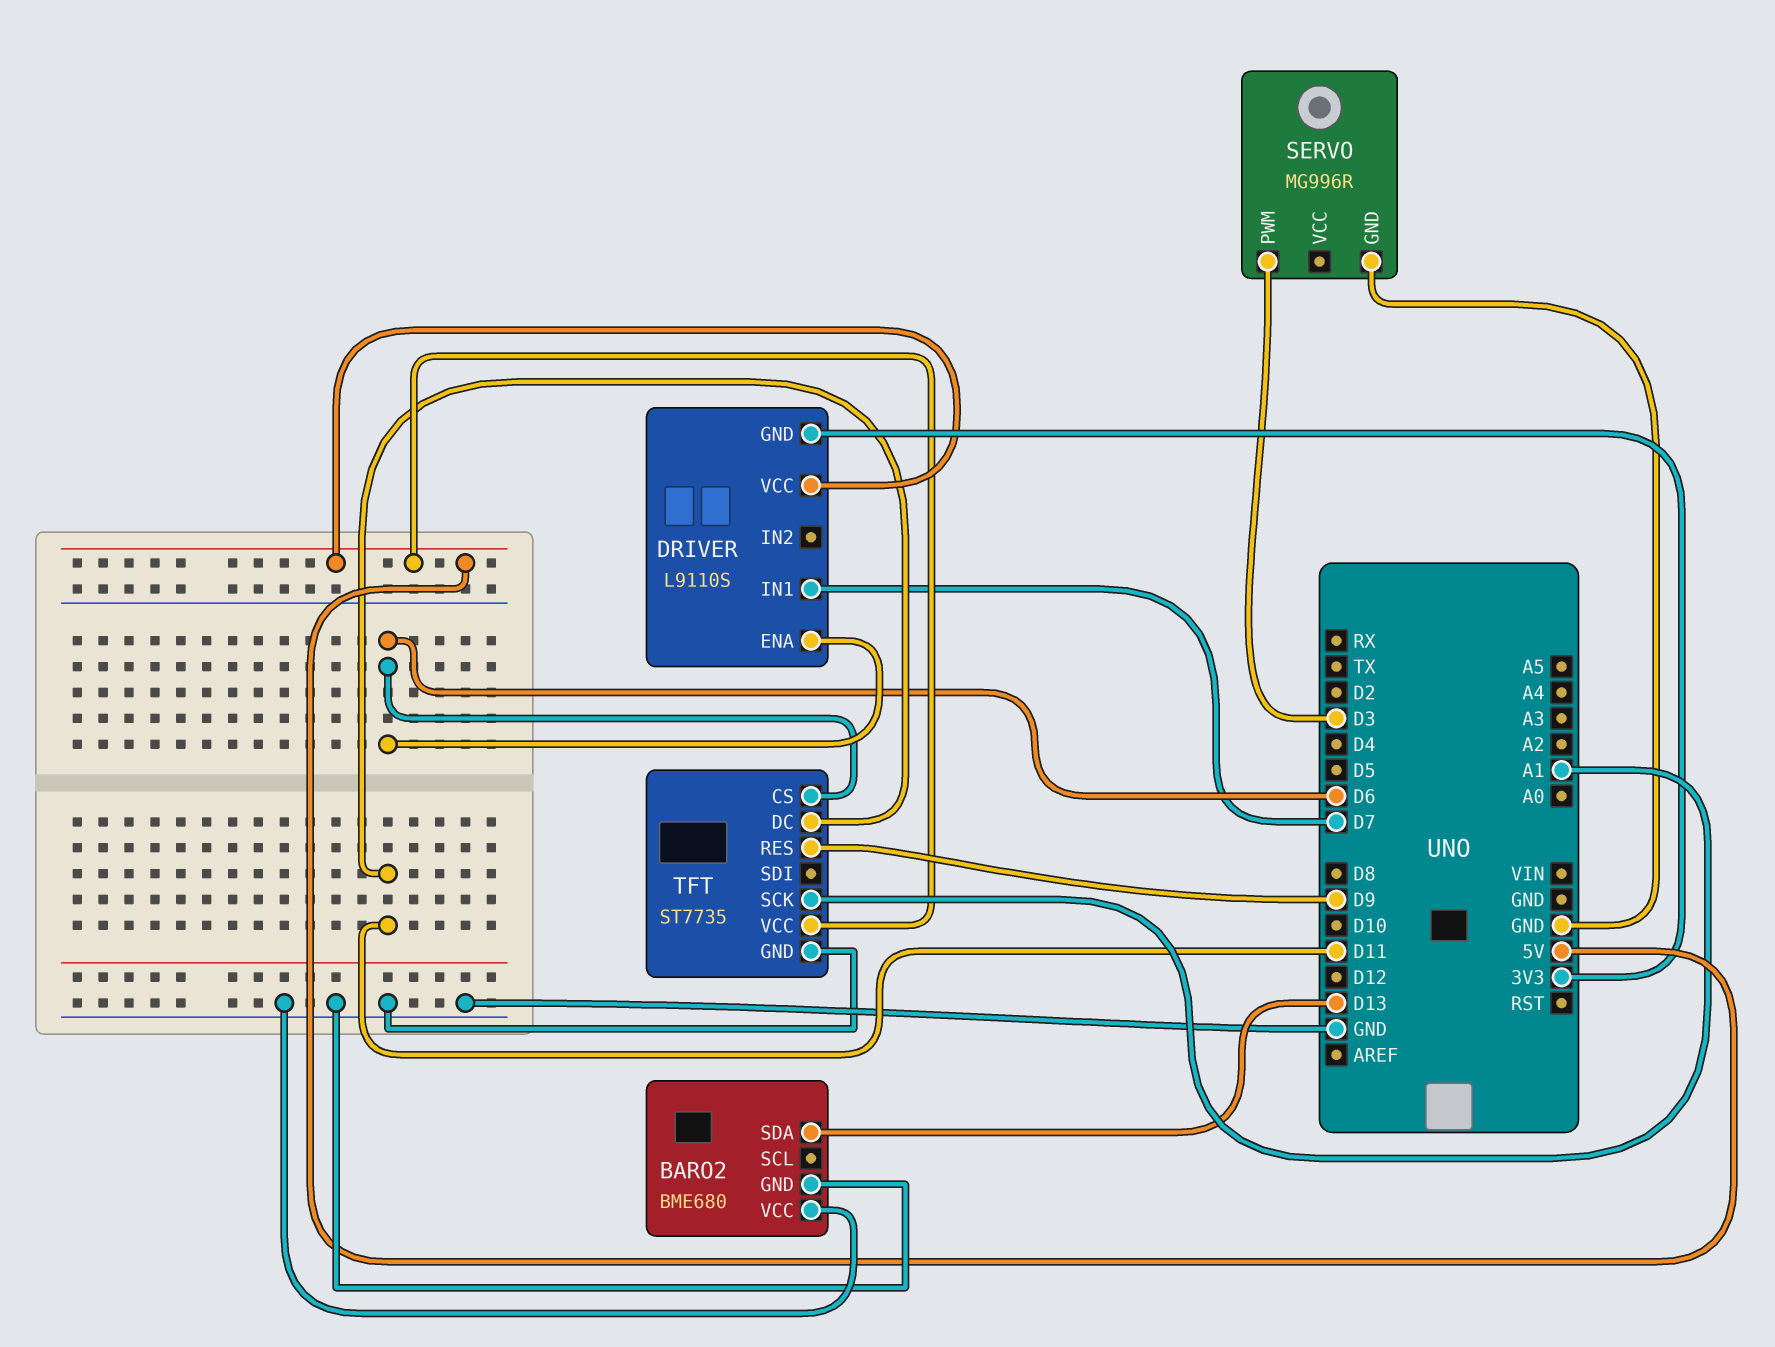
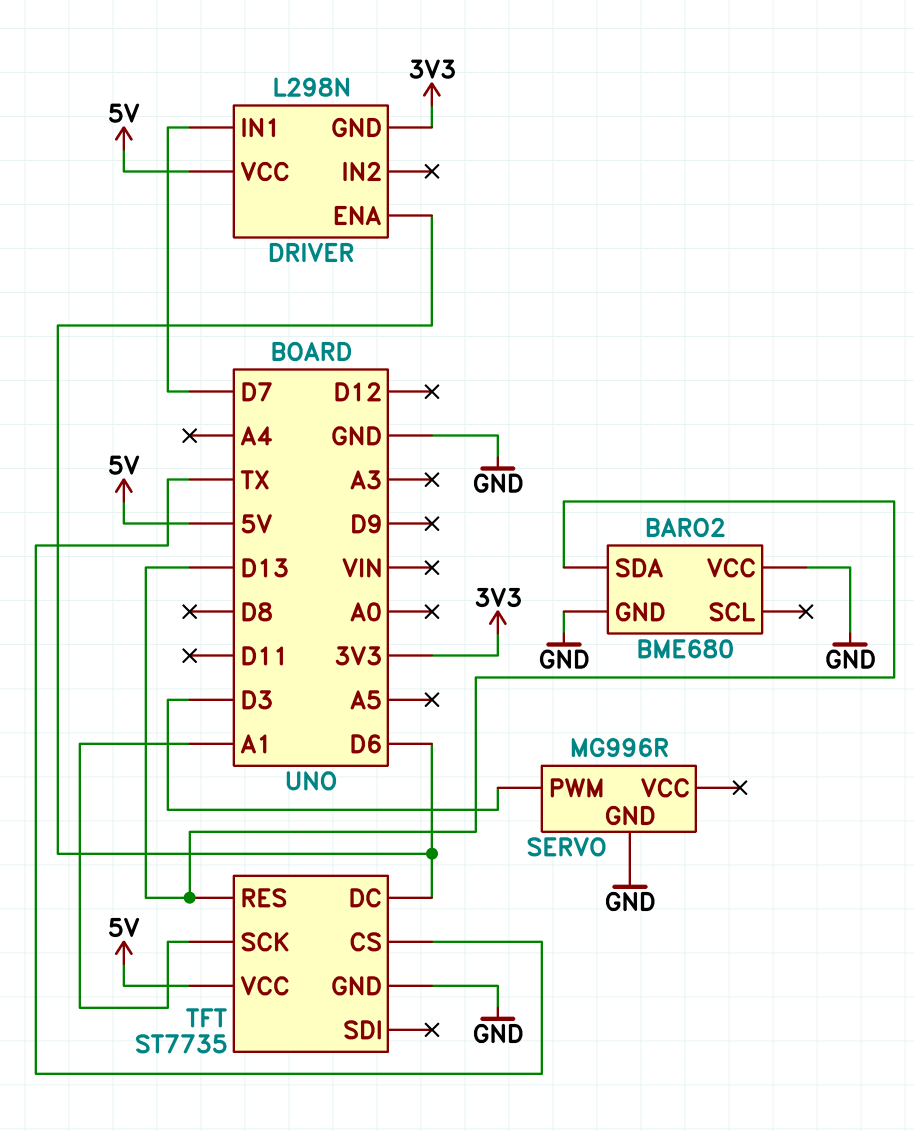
DRIVER: L9110S -> L298N
TFT pin CS: D6 -> TX
TFT pin DC: D11 -> D6
TFT pin RES: D9 -> D13

